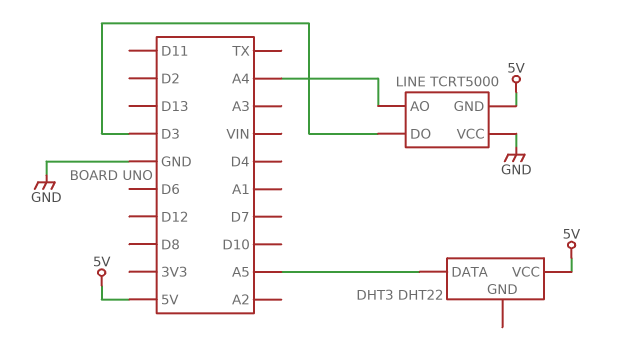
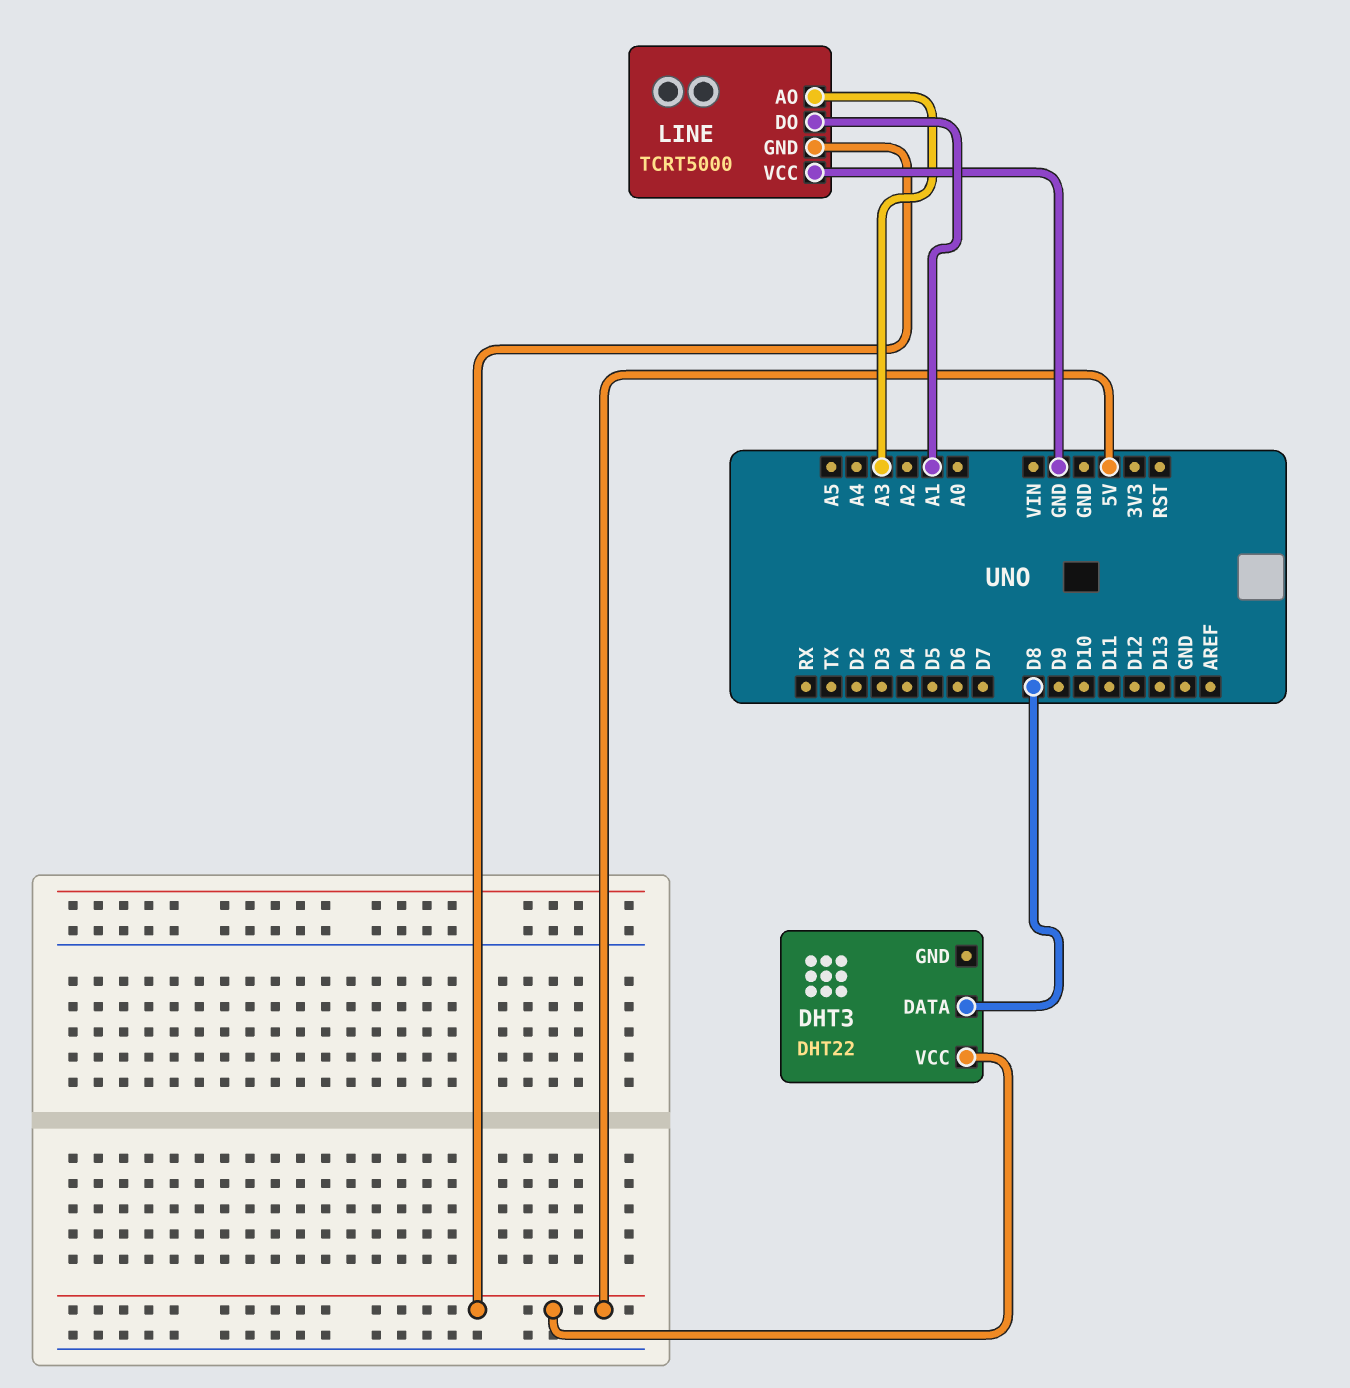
DHT3 pin DATA: A5 -> D8
LINE pin AO: A4 -> A3
LINE pin DO: D3 -> A1

